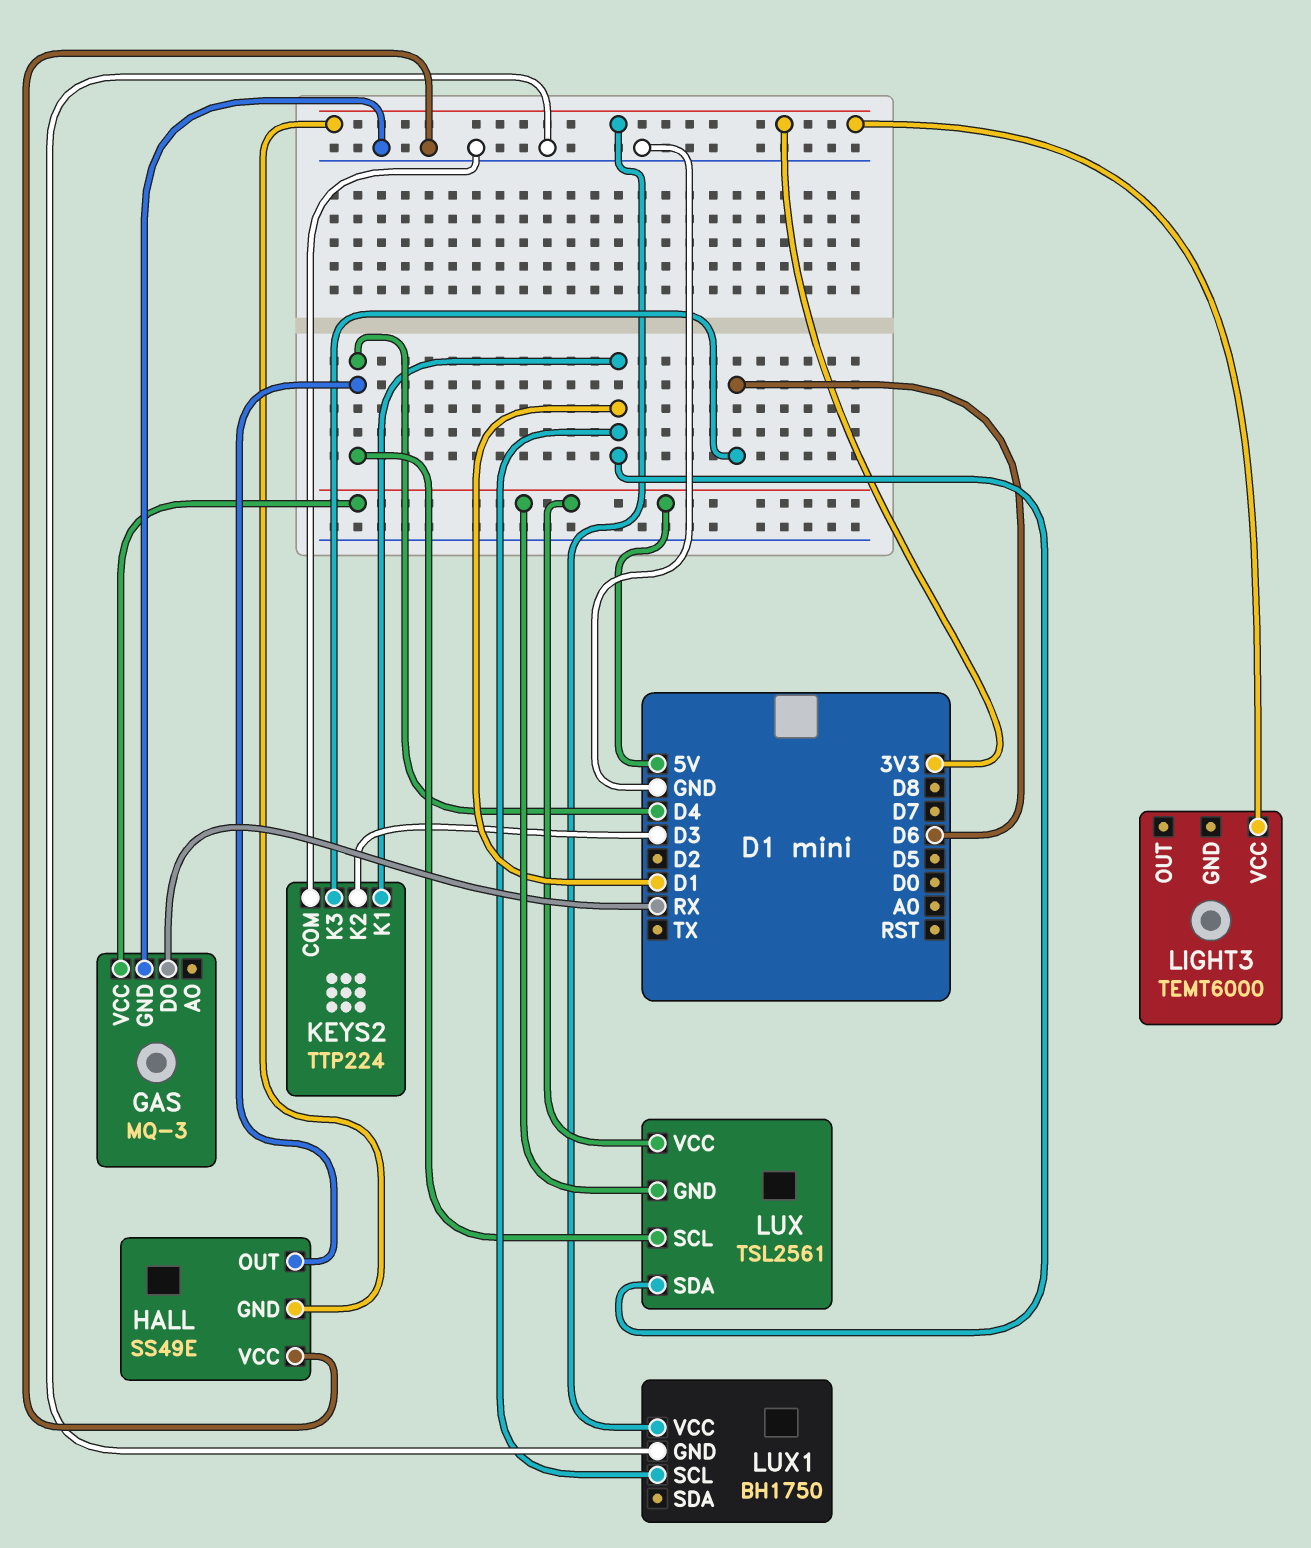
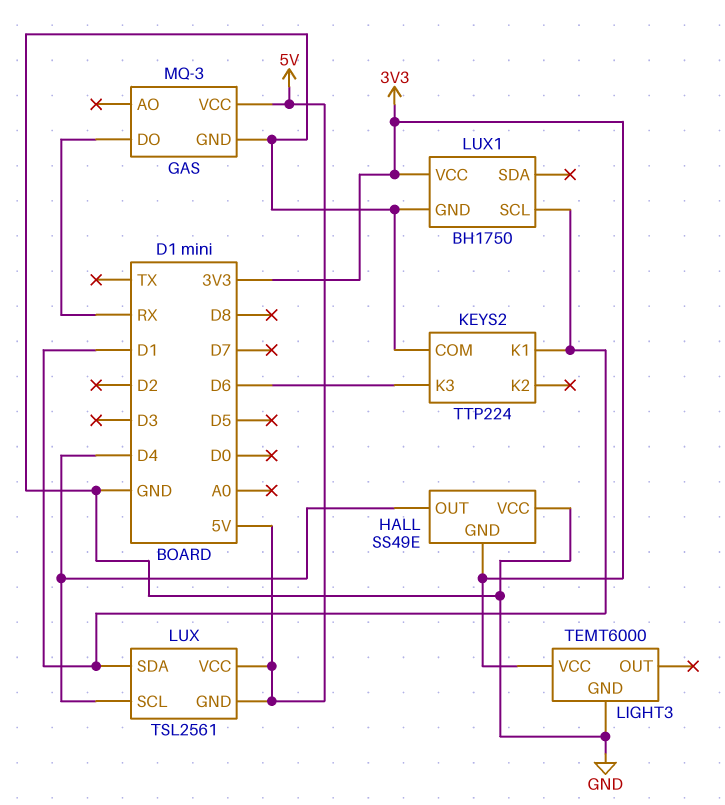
KEYS2 pin K2: D3 -> none
LIGHT3 pin GND: none -> GND

